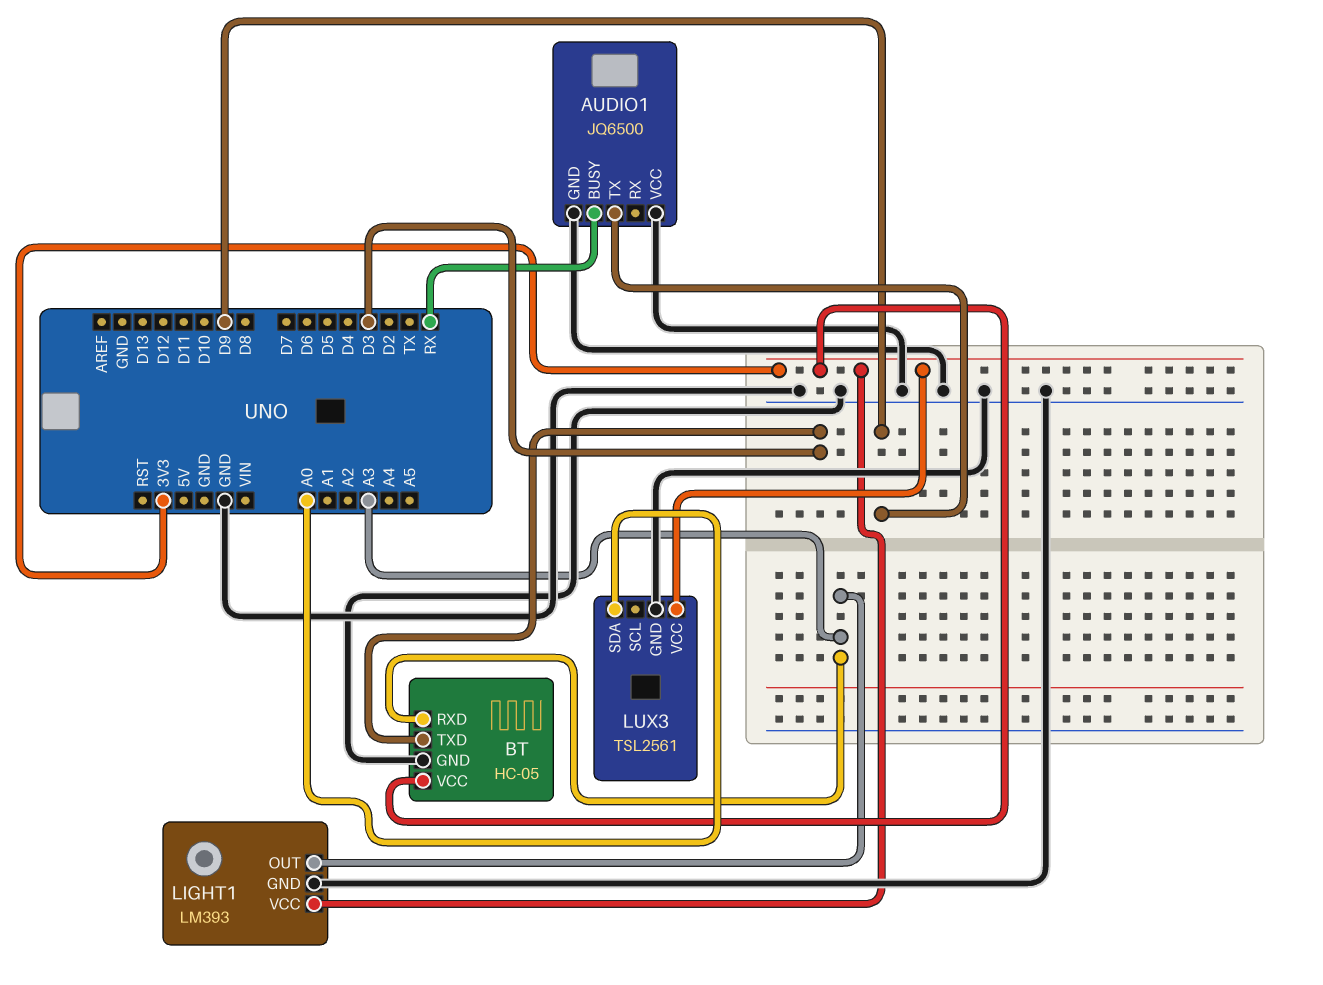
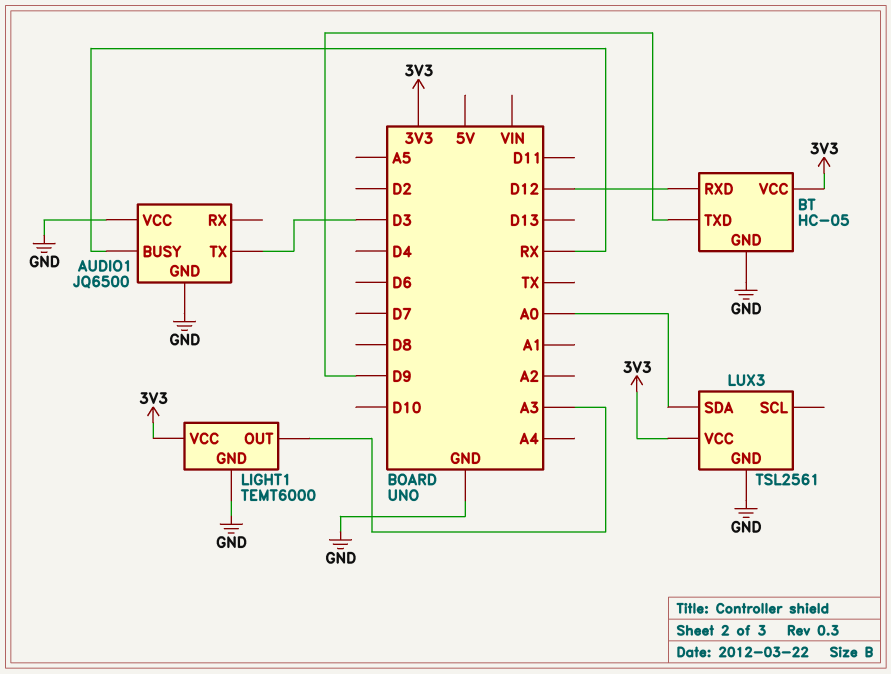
AUDIO1 pin TX: D9 -> D3
BT pin RXD: A3 -> D12
BT pin TXD: D3 -> D9
LIGHT1: LM393 -> TEMT6000

